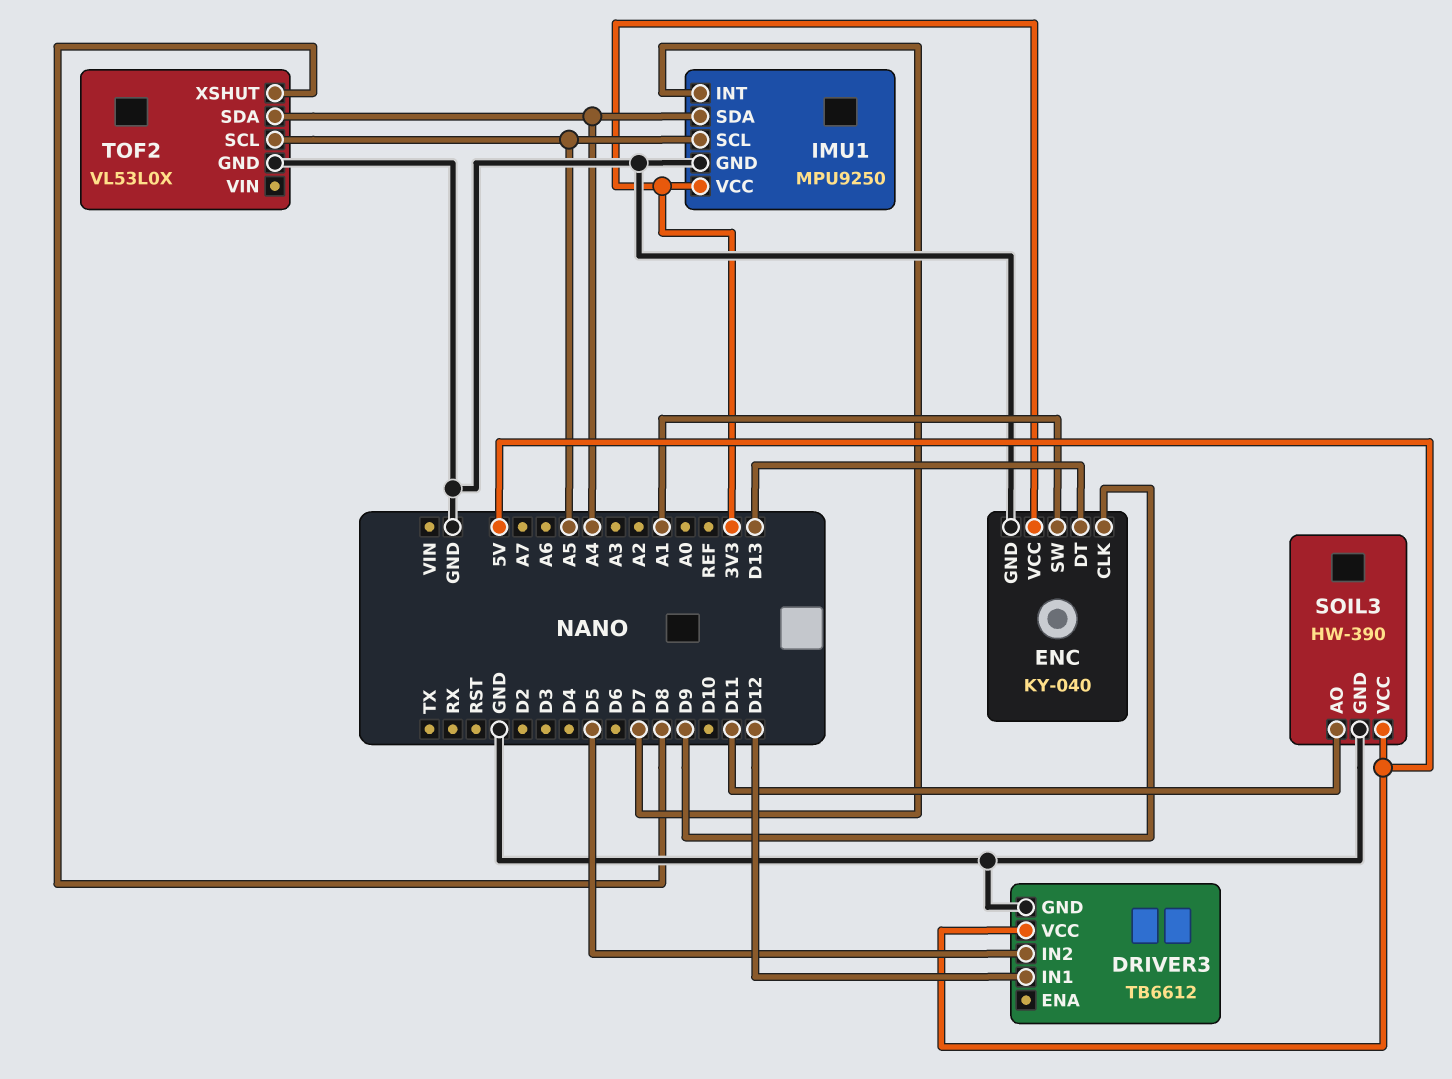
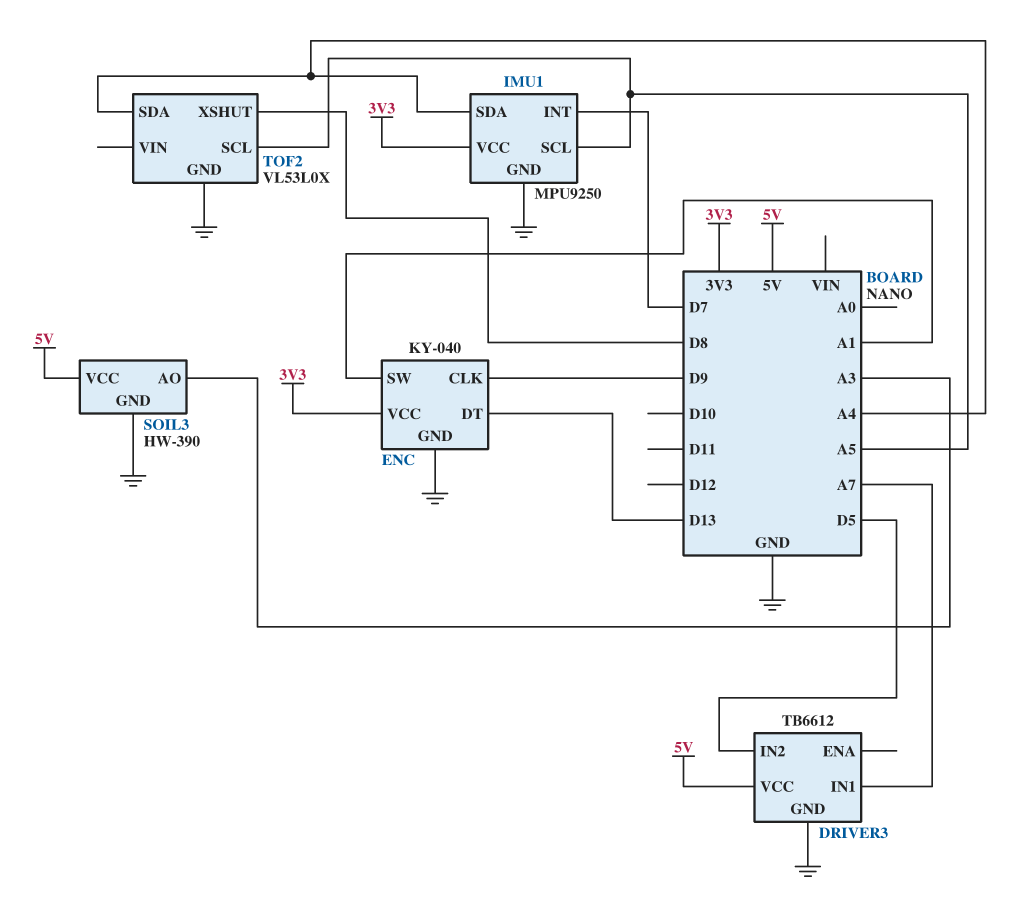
DRIVER3 pin IN1: D12 -> A7
SOIL3 pin AO: D11 -> A3

